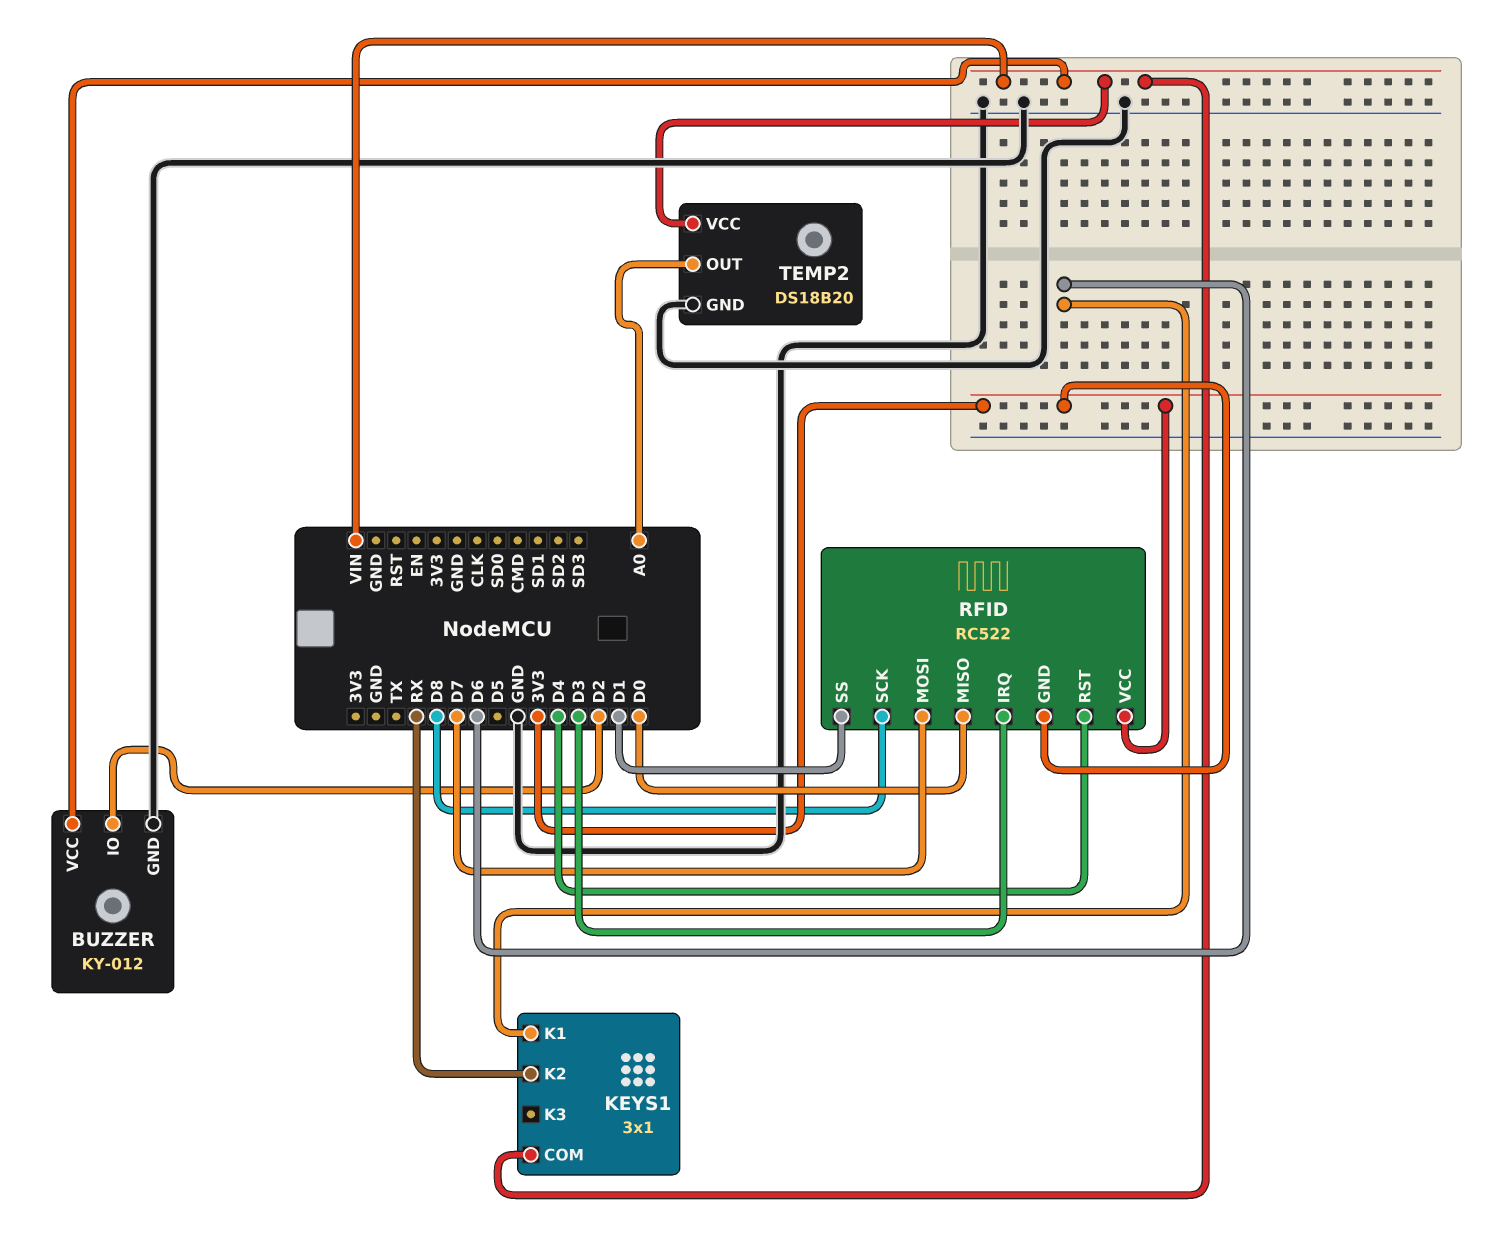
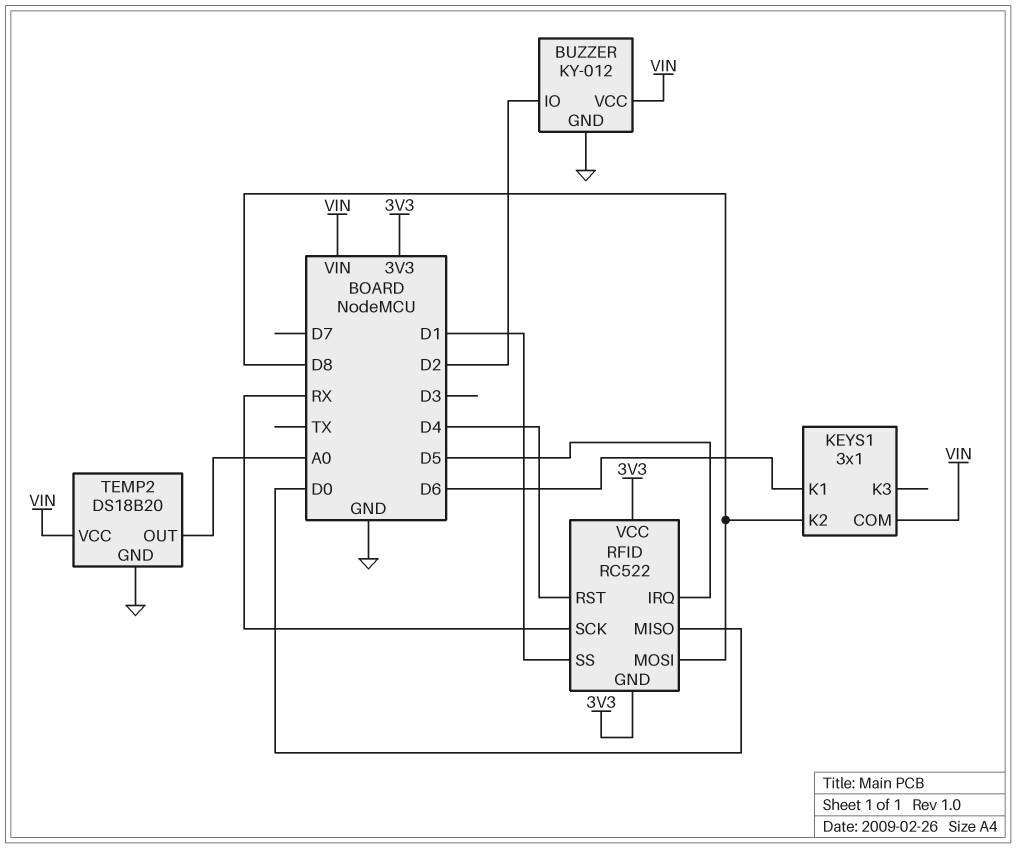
KEYS1 pin K2: RX -> D8
RFID pin IRQ: D3 -> D5
RFID pin MOSI: D7 -> D8
RFID pin SCK: D8 -> RX

